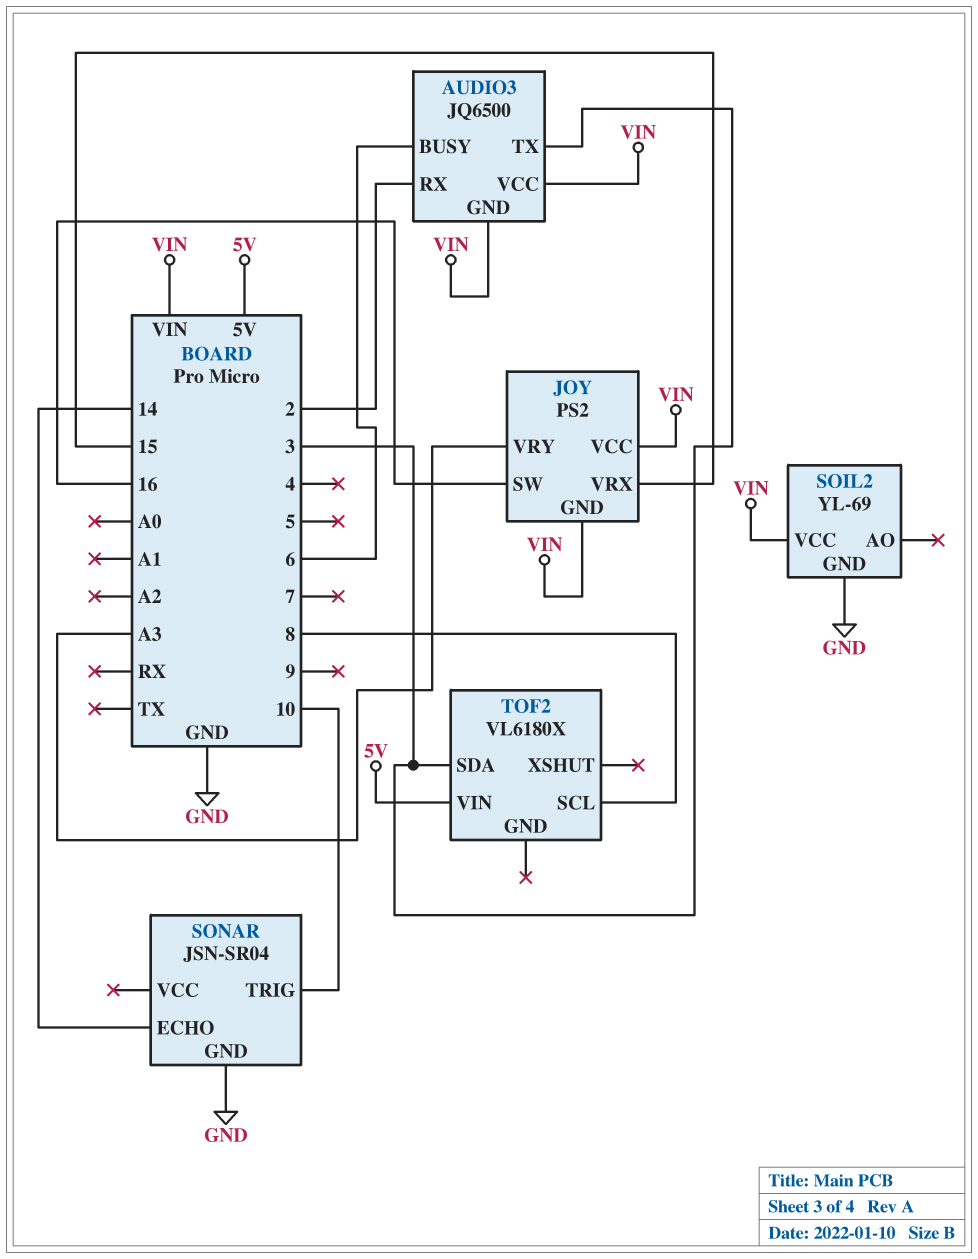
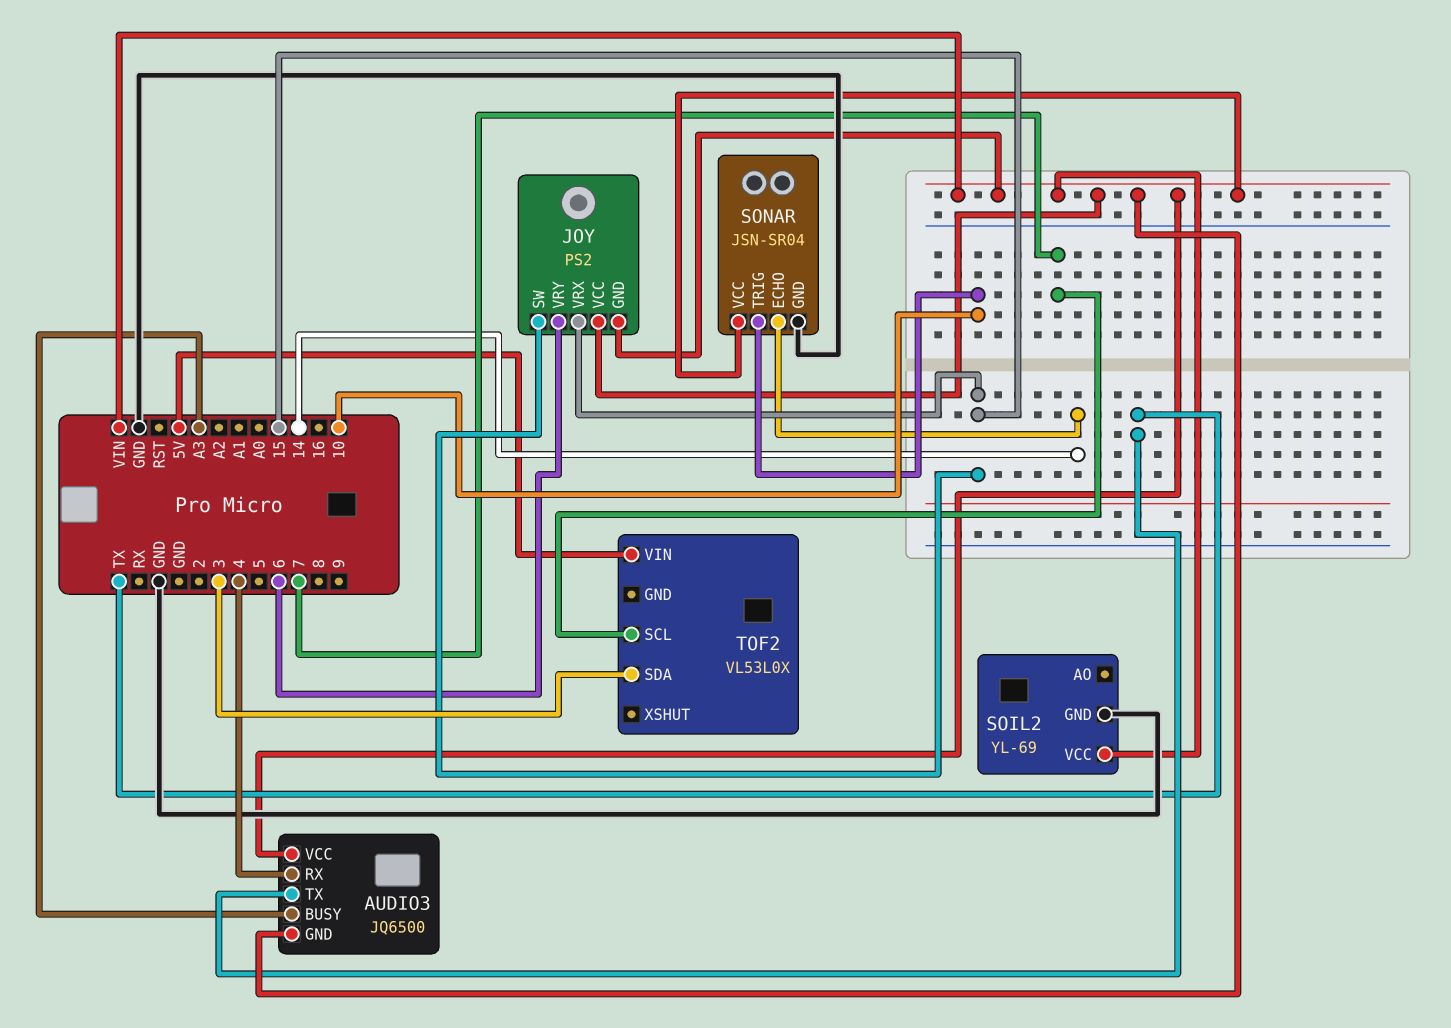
AUDIO3 pin BUSY: 6 -> A3
AUDIO3 pin RX: 2 -> 4
AUDIO3 pin TX: 3 -> TX
JOY pin SW: 16 -> 15
JOY pin VRY: A3 -> 6
SONAR pin VCC: none -> VIN
TOF2: VL6180X -> VL53L0X
TOF2 pin SCL: 8 -> 7

